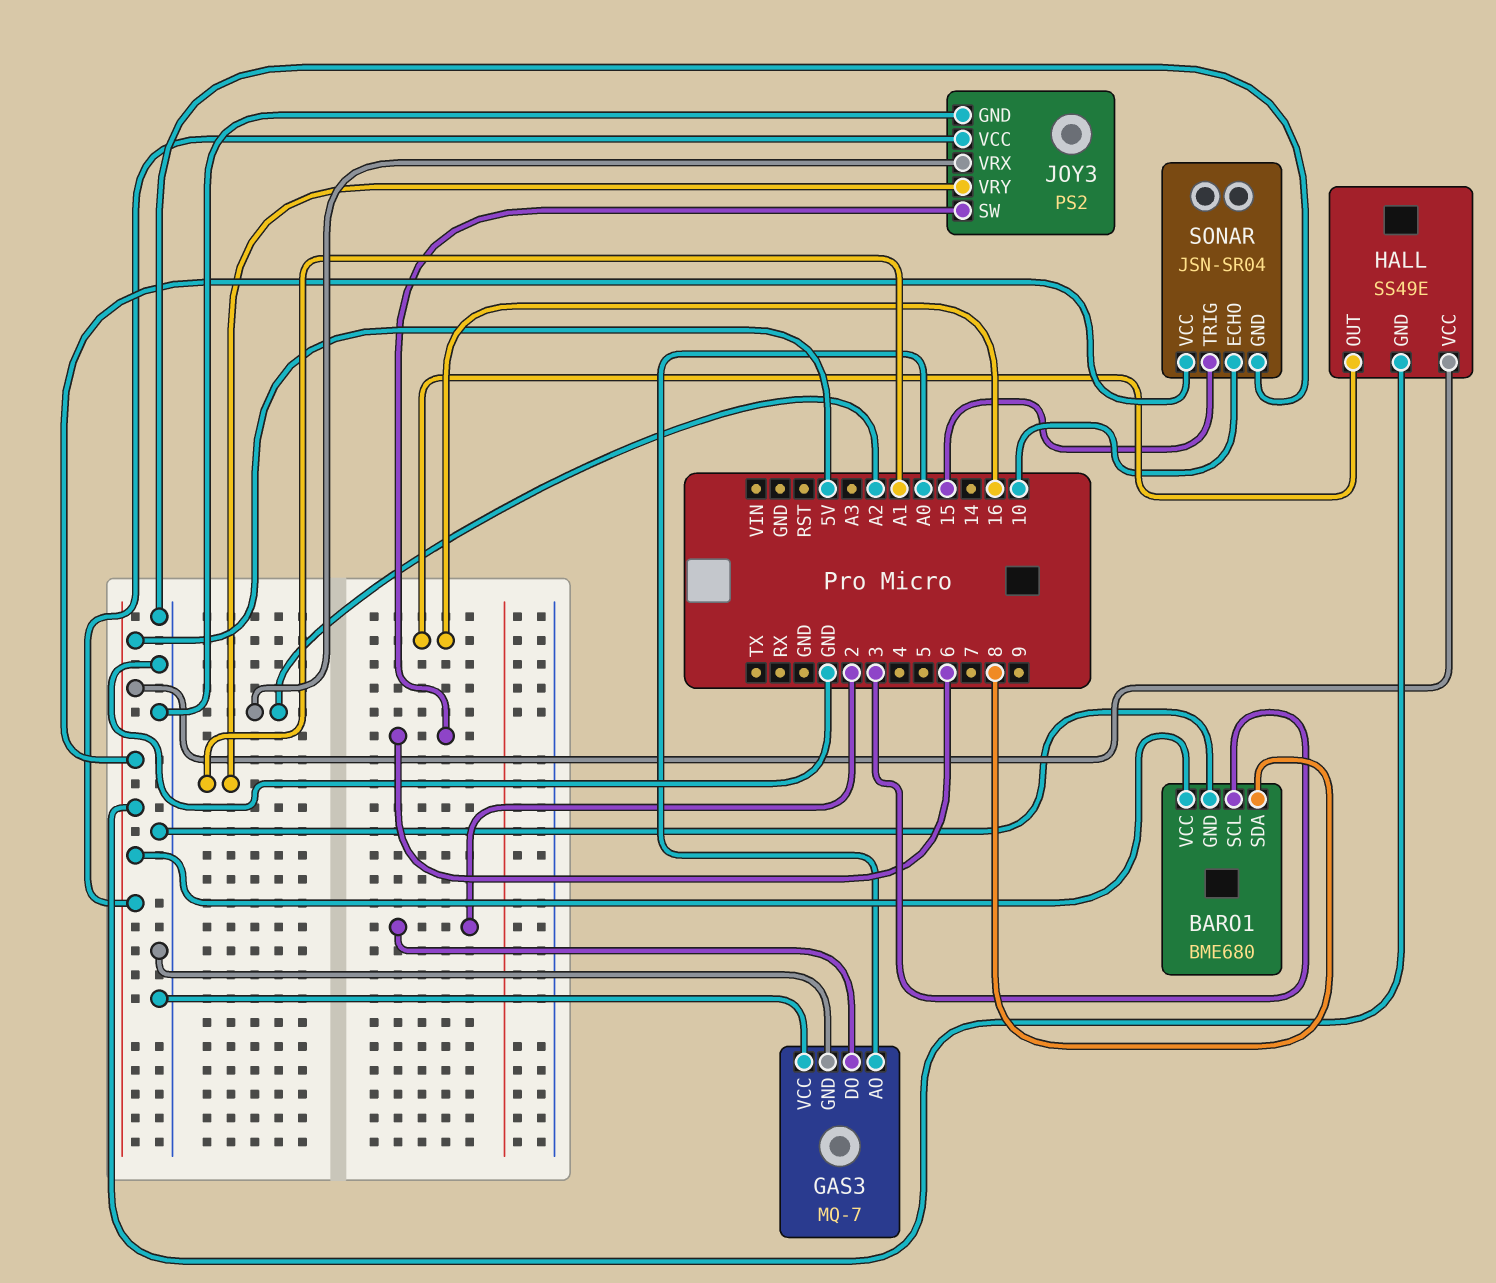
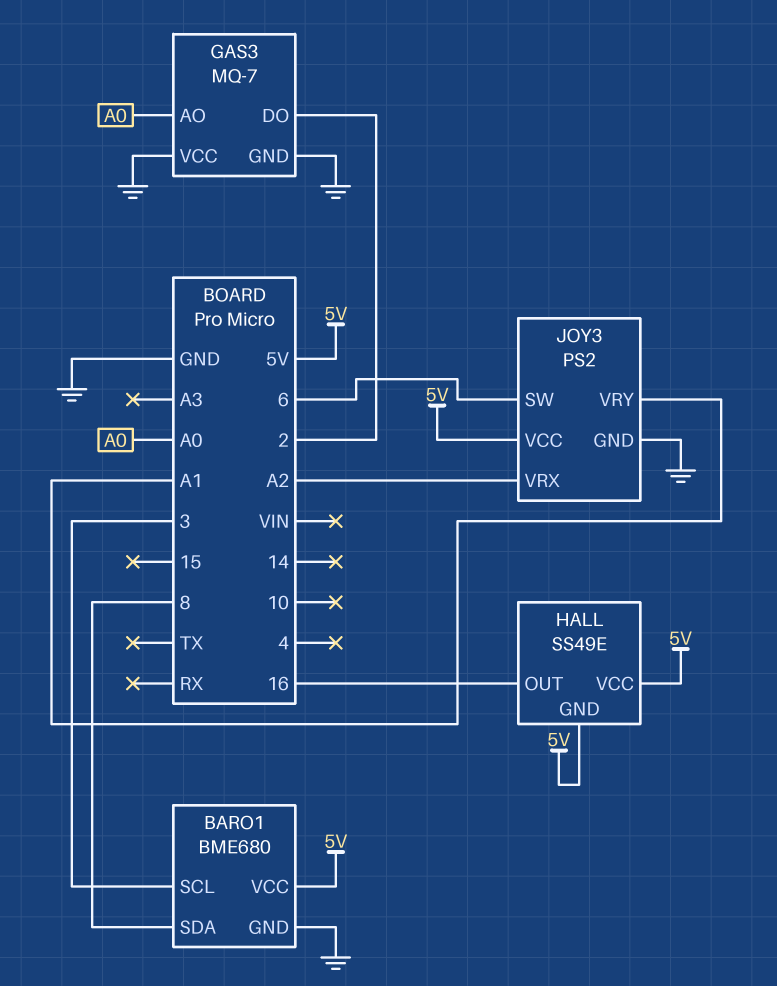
SONAR: JSN-SR04 -> none
SONAR pin ECHO: 10 -> none
SONAR pin GND: GND -> none
SONAR pin TRIG: 15 -> none
SONAR pin VCC: 5V -> none

